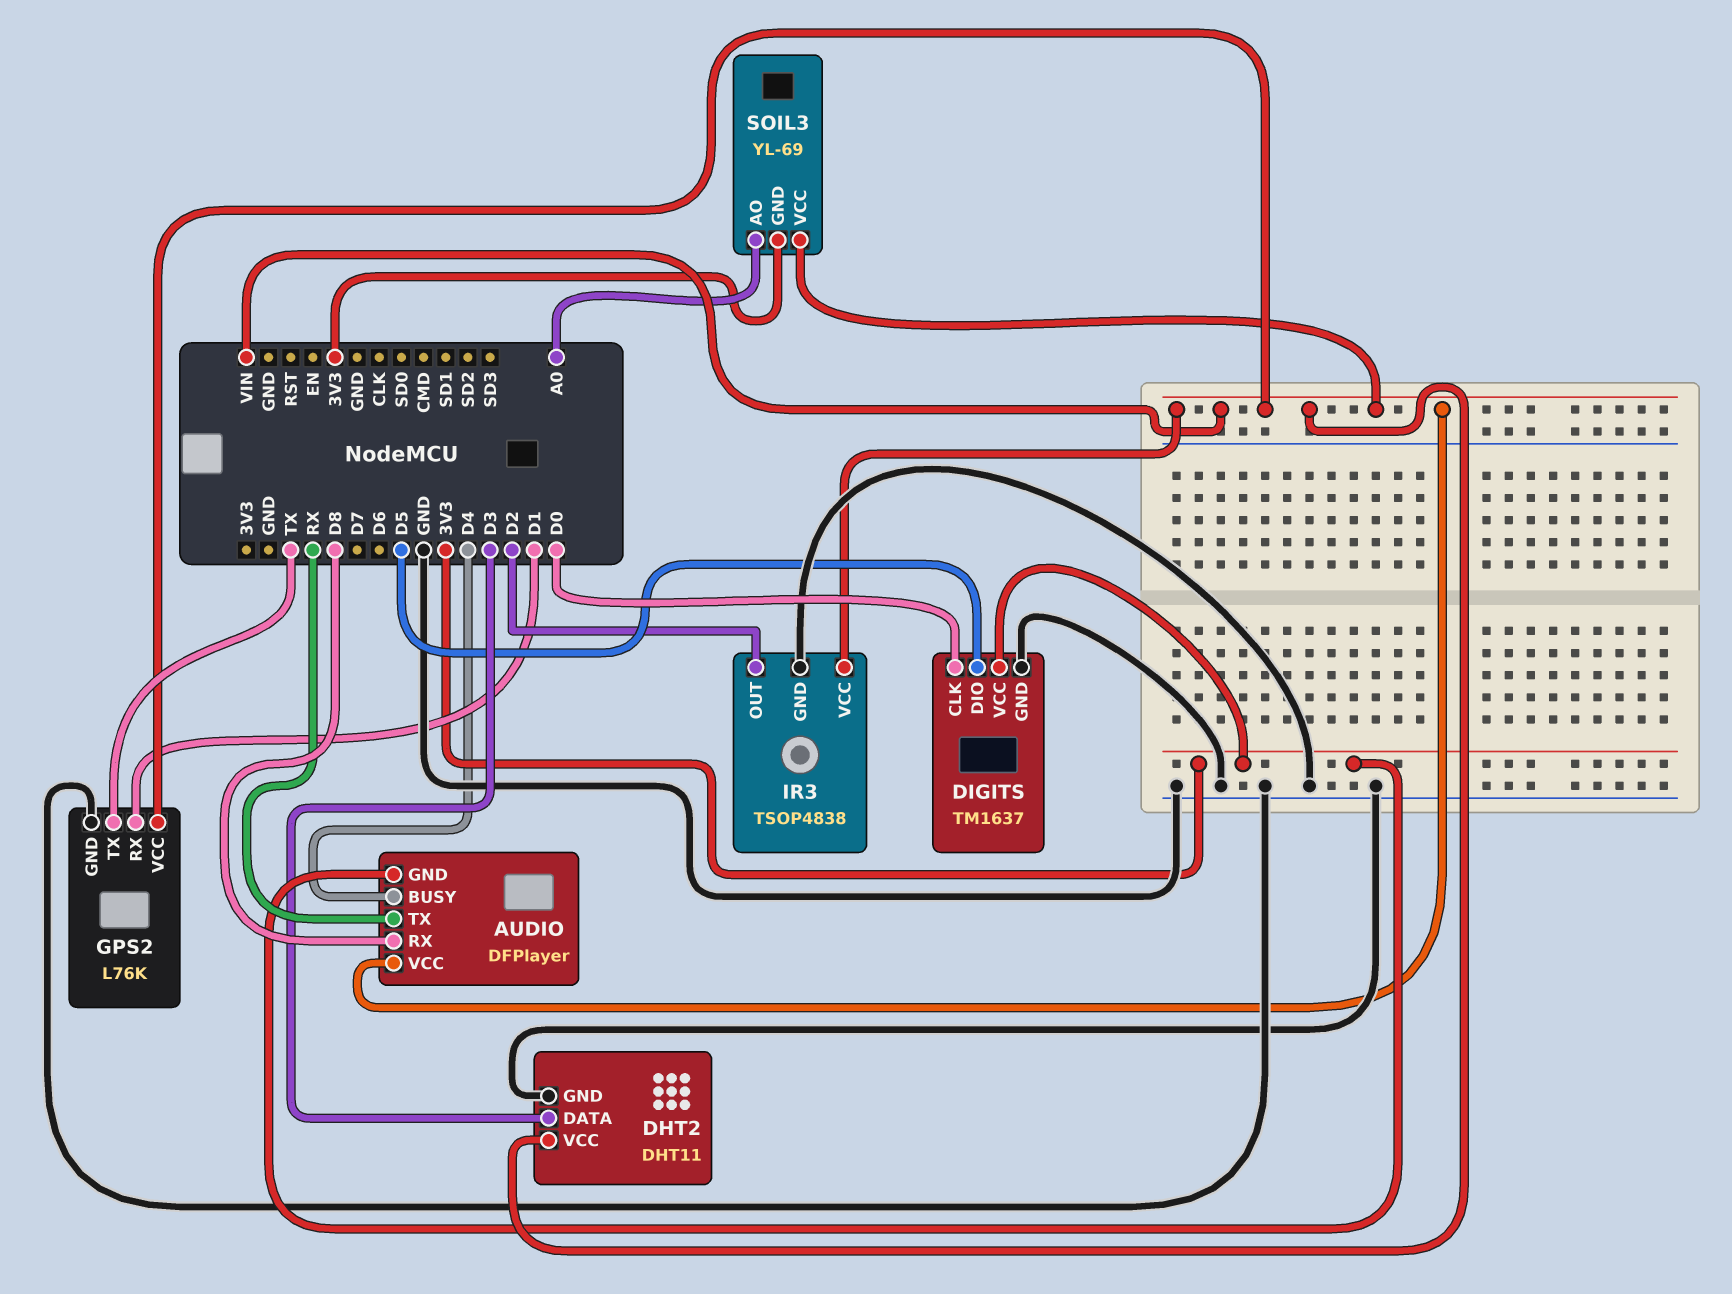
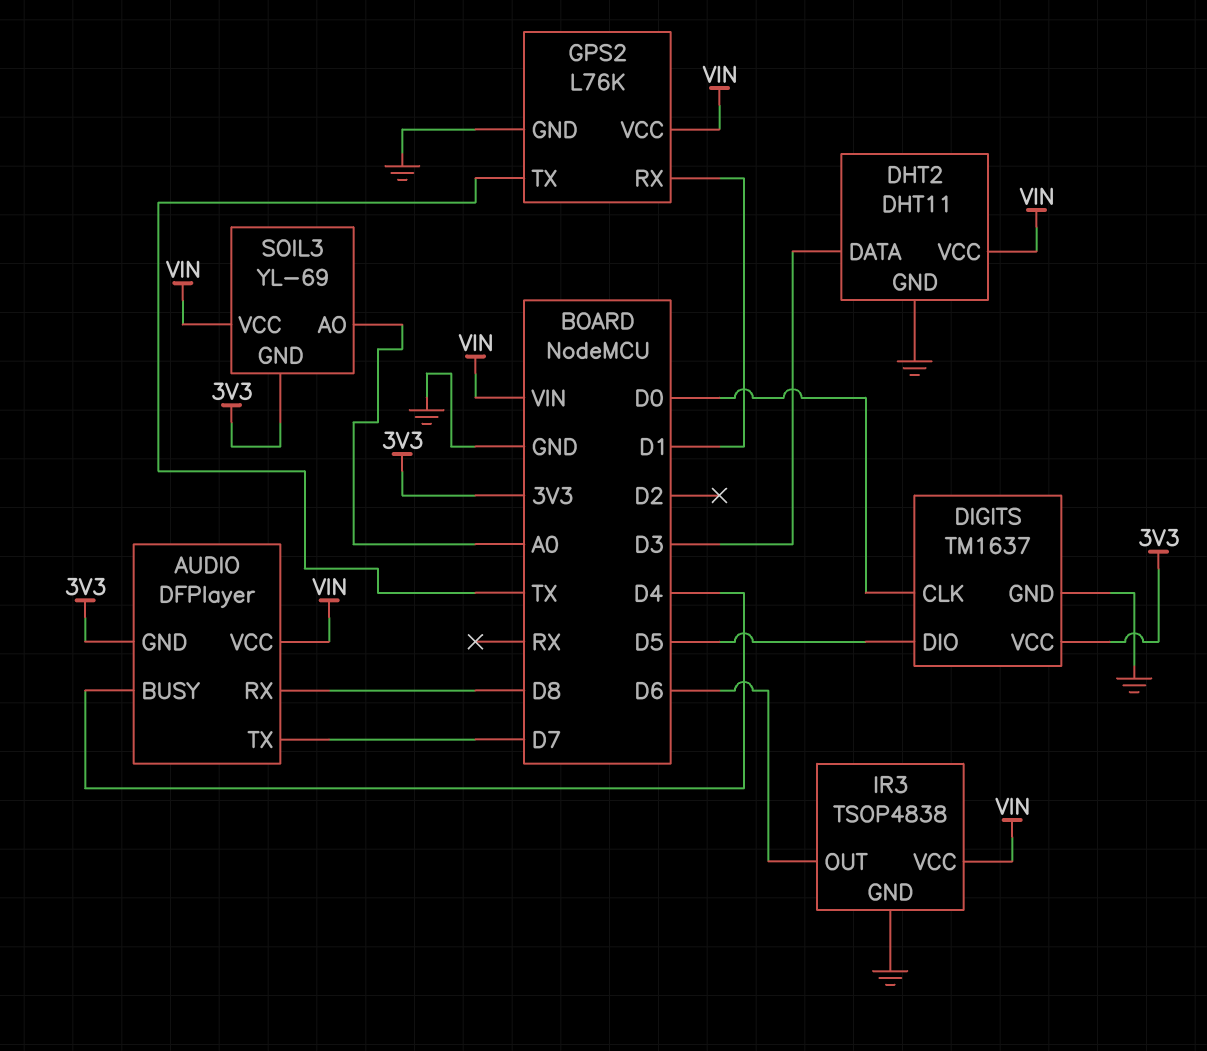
AUDIO pin TX: RX -> D7
IR3 pin OUT: D2 -> D6

